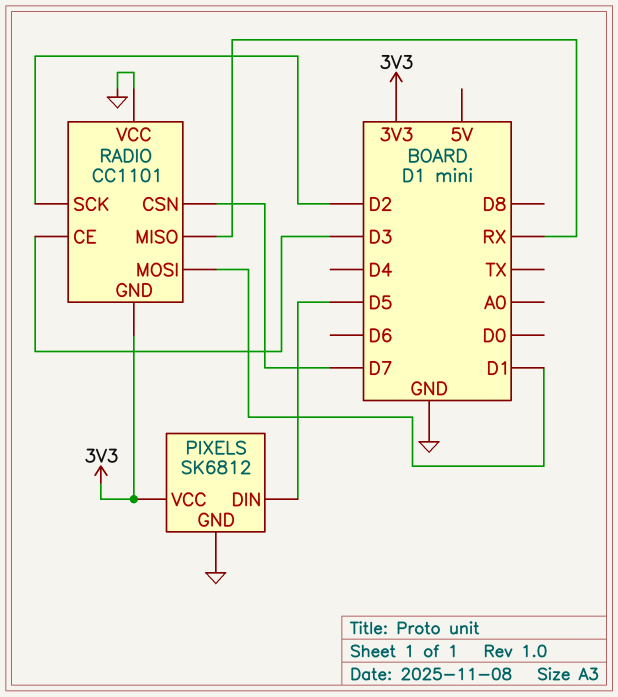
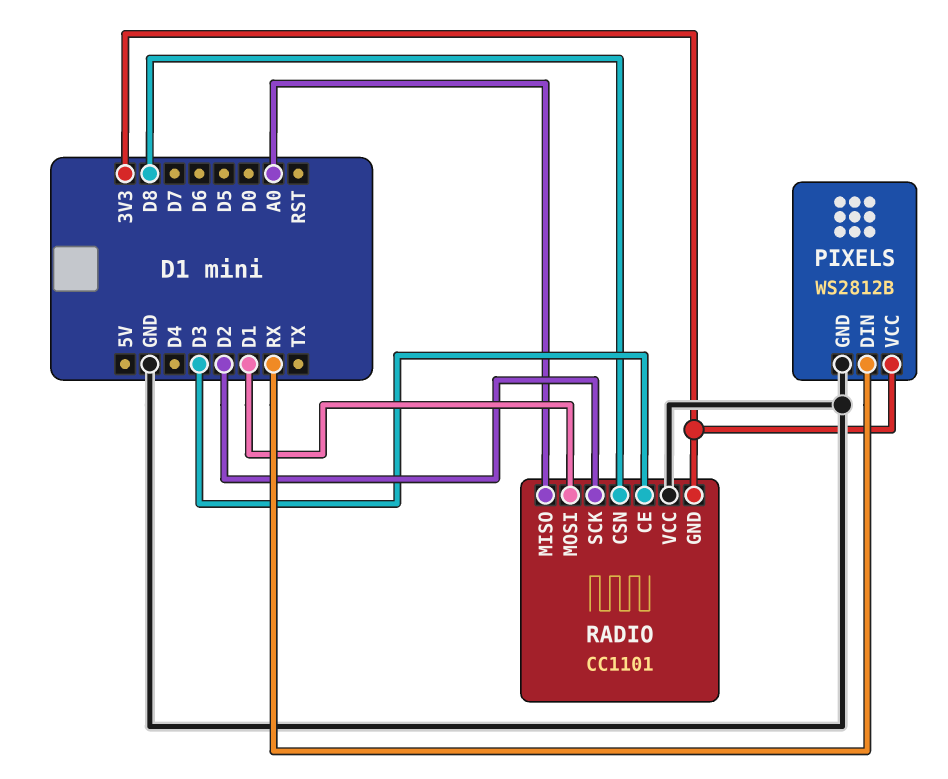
PIXELS: SK6812 -> WS2812B
PIXELS pin DIN: D5 -> RX
RADIO pin CSN: D7 -> D8
RADIO pin MISO: RX -> A0

